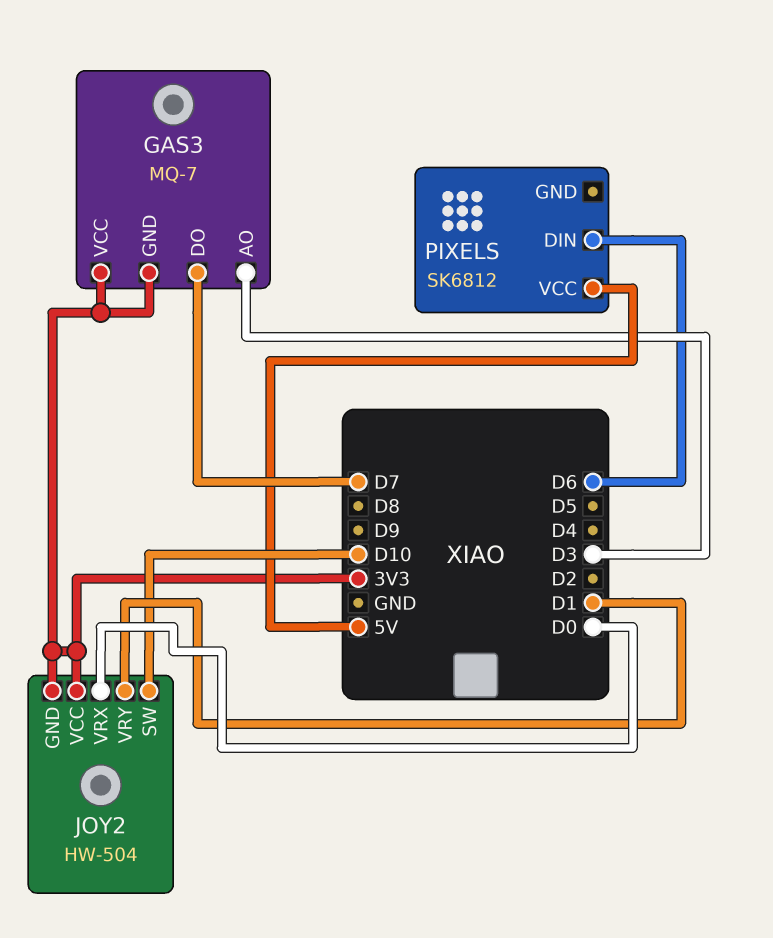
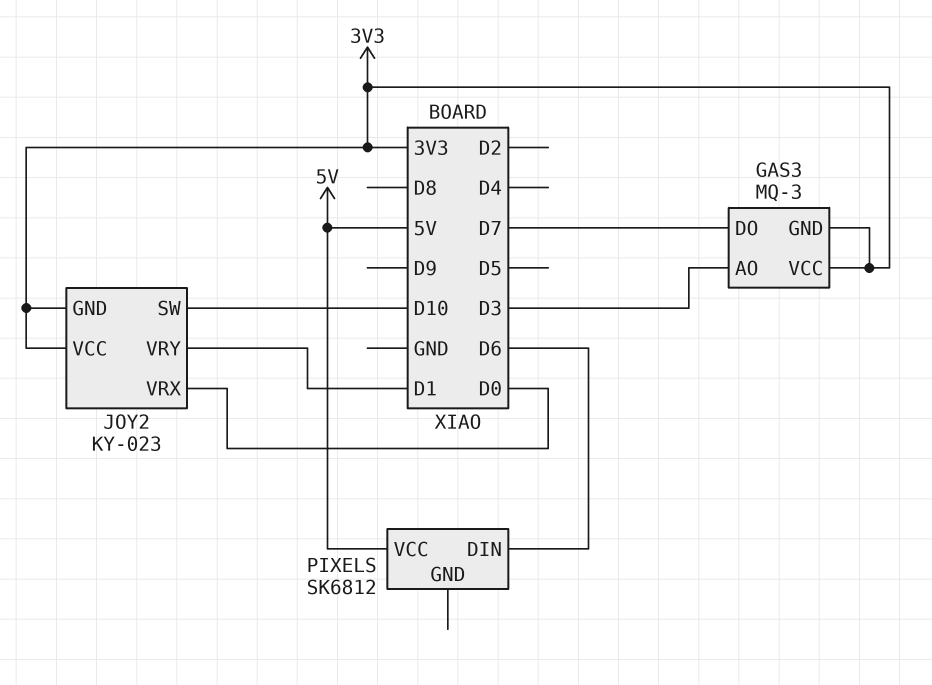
GAS3: MQ-7 -> MQ-3
JOY2: HW-504 -> KY-023

